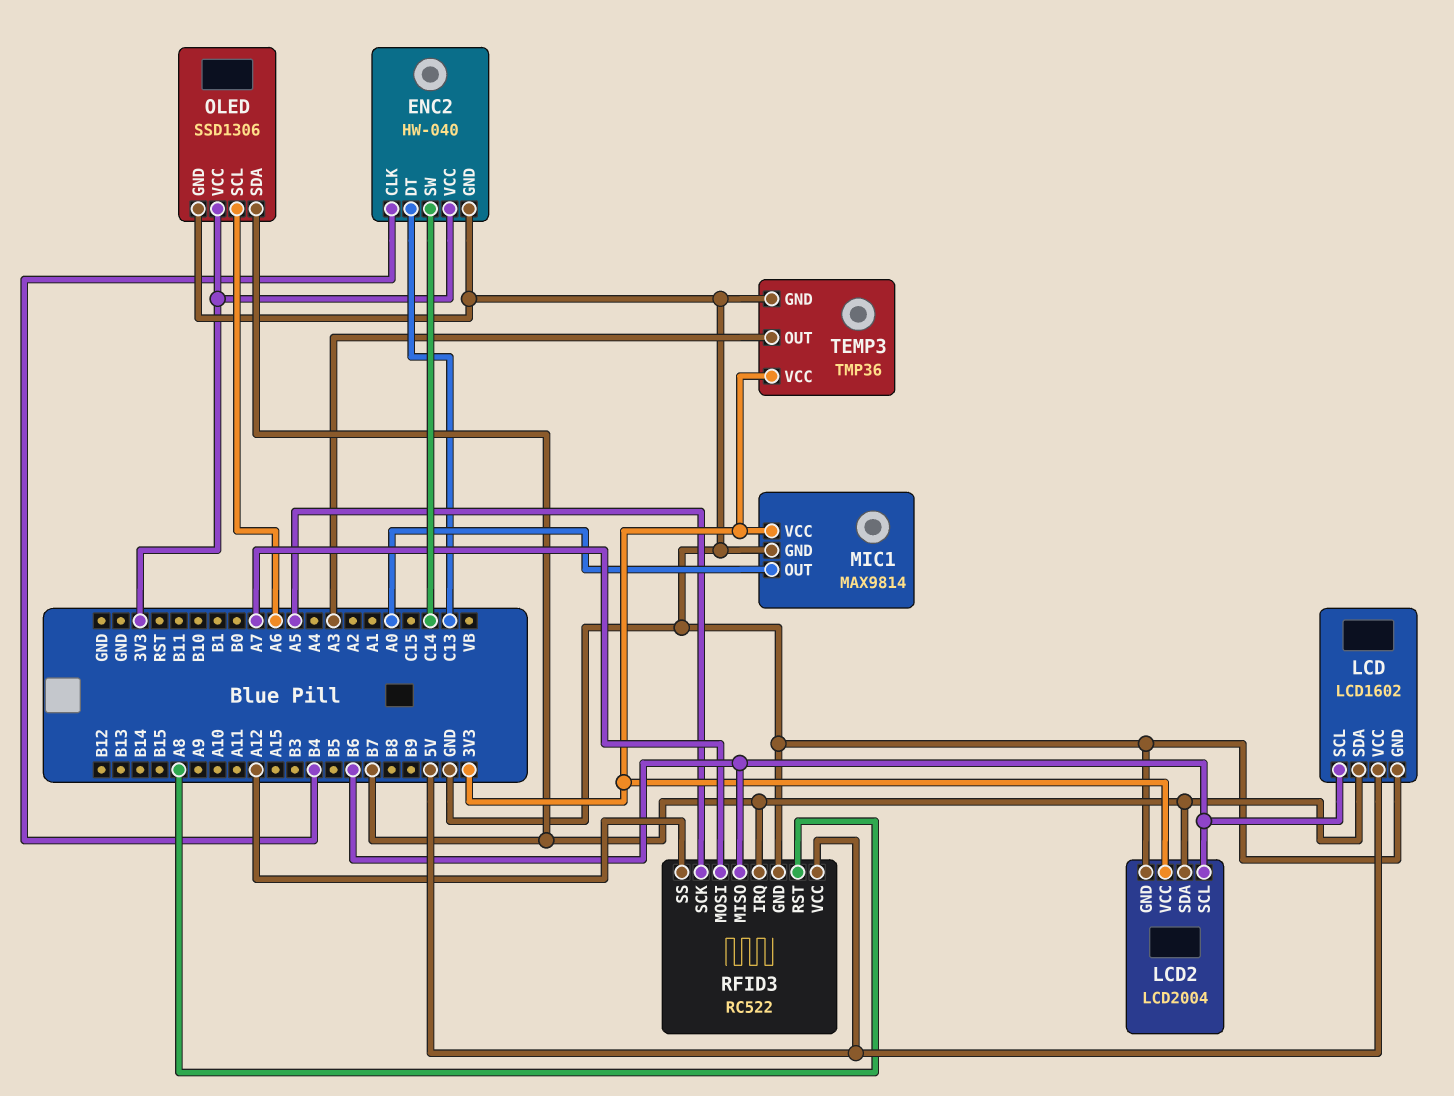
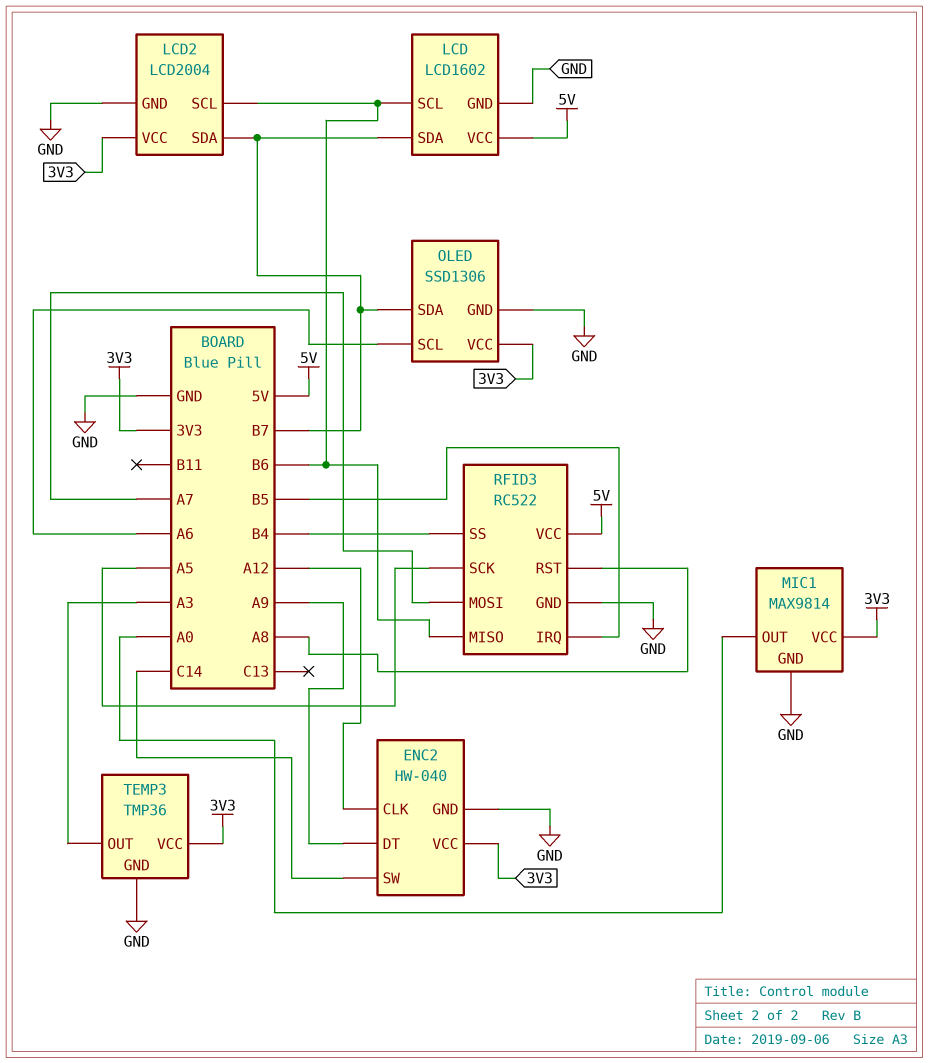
ENC2 pin CLK: B4 -> A12
ENC2 pin DT: C13 -> A9
RFID3 pin IRQ: B7 -> B5
RFID3 pin SS: A12 -> B4

